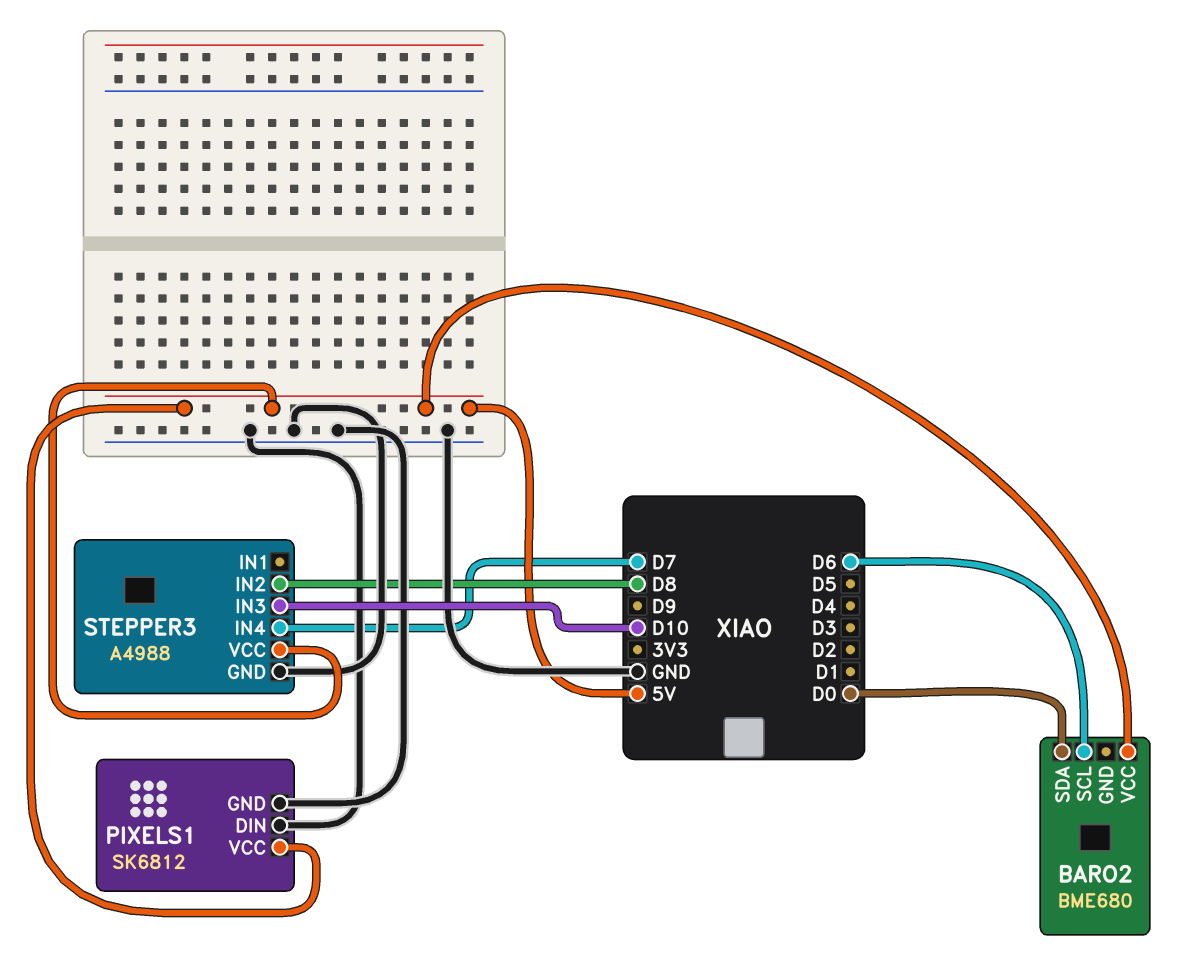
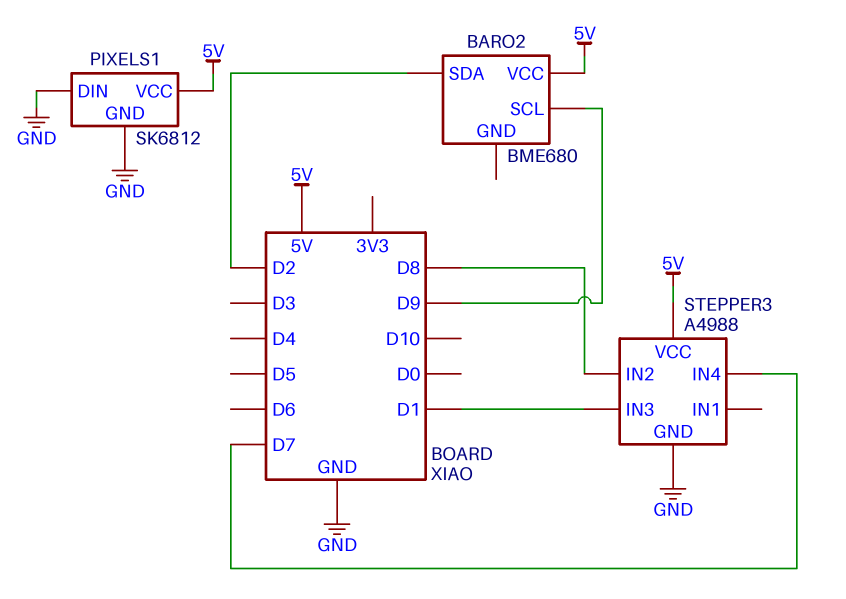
BARO2 pin SCL: D6 -> D9
BARO2 pin SDA: D0 -> D2
STEPPER3 pin IN3: D10 -> D1

